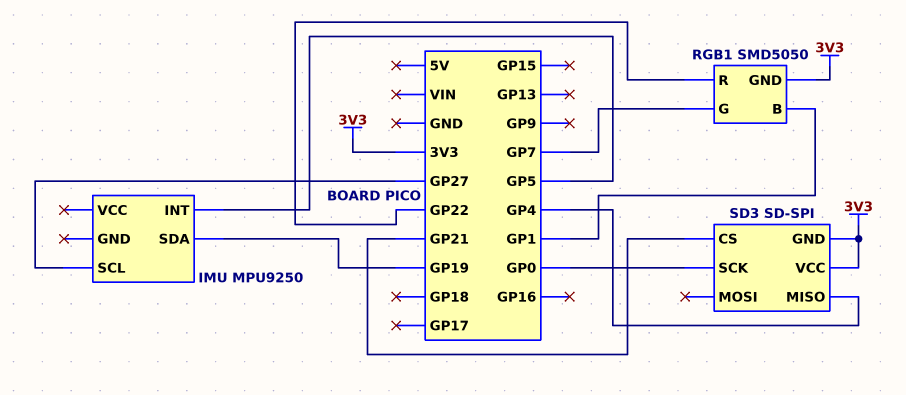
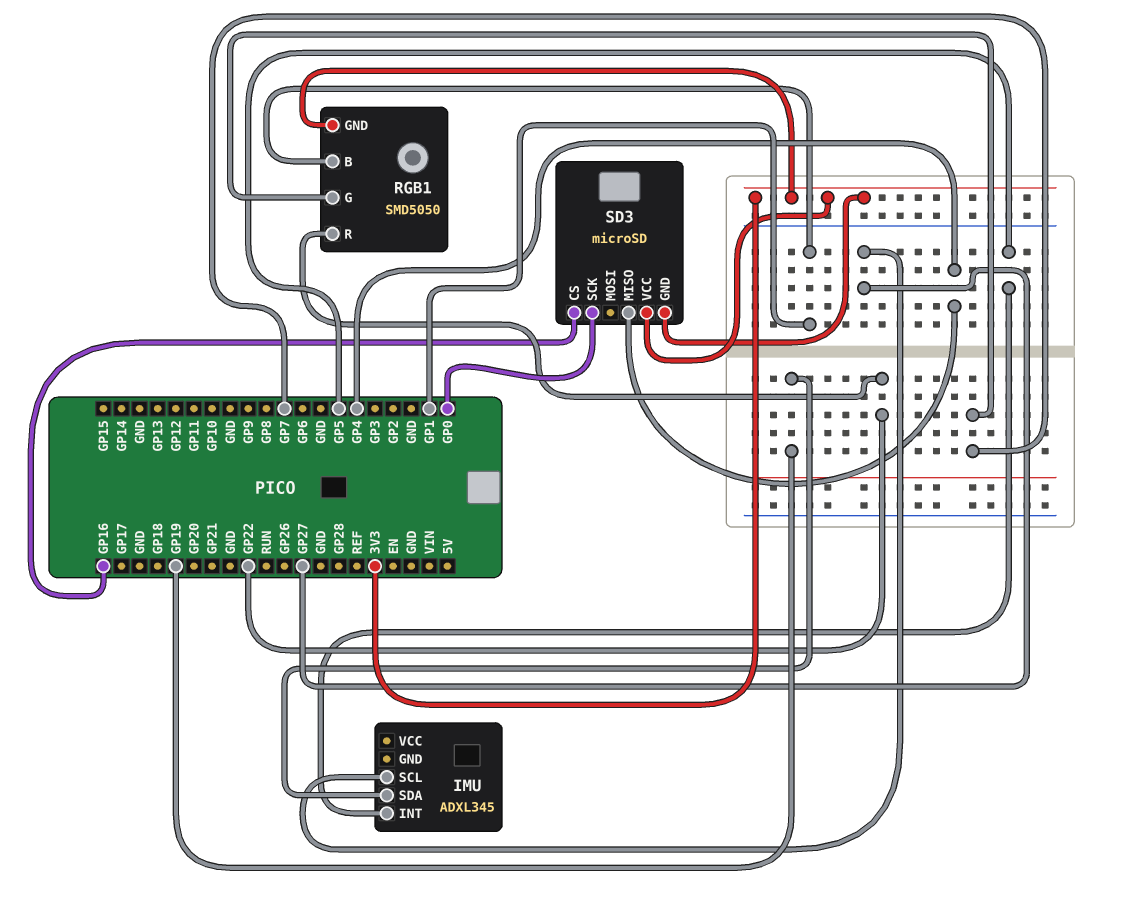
IMU: MPU9250 -> ADXL345
SD3: SD-SPI -> microSD
SD3 pin CS: GP21 -> GP16

